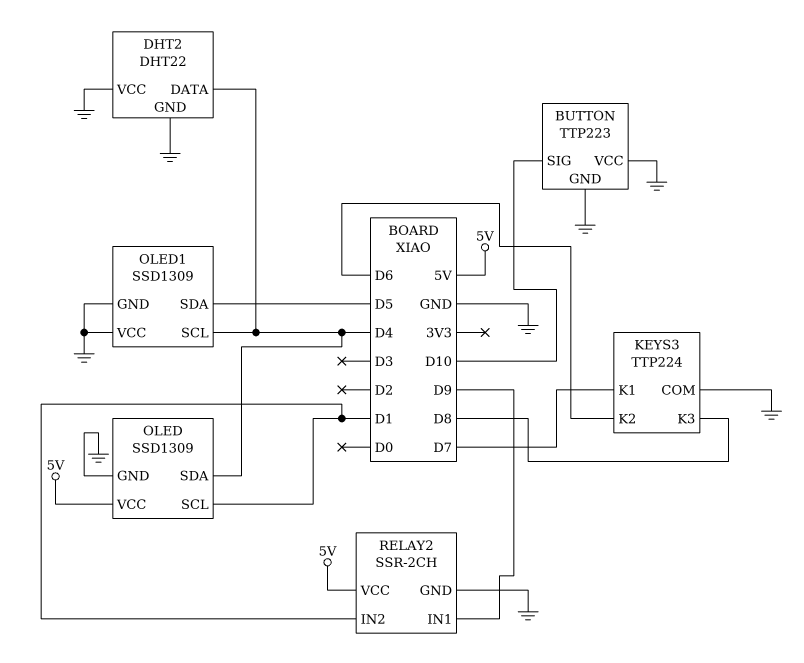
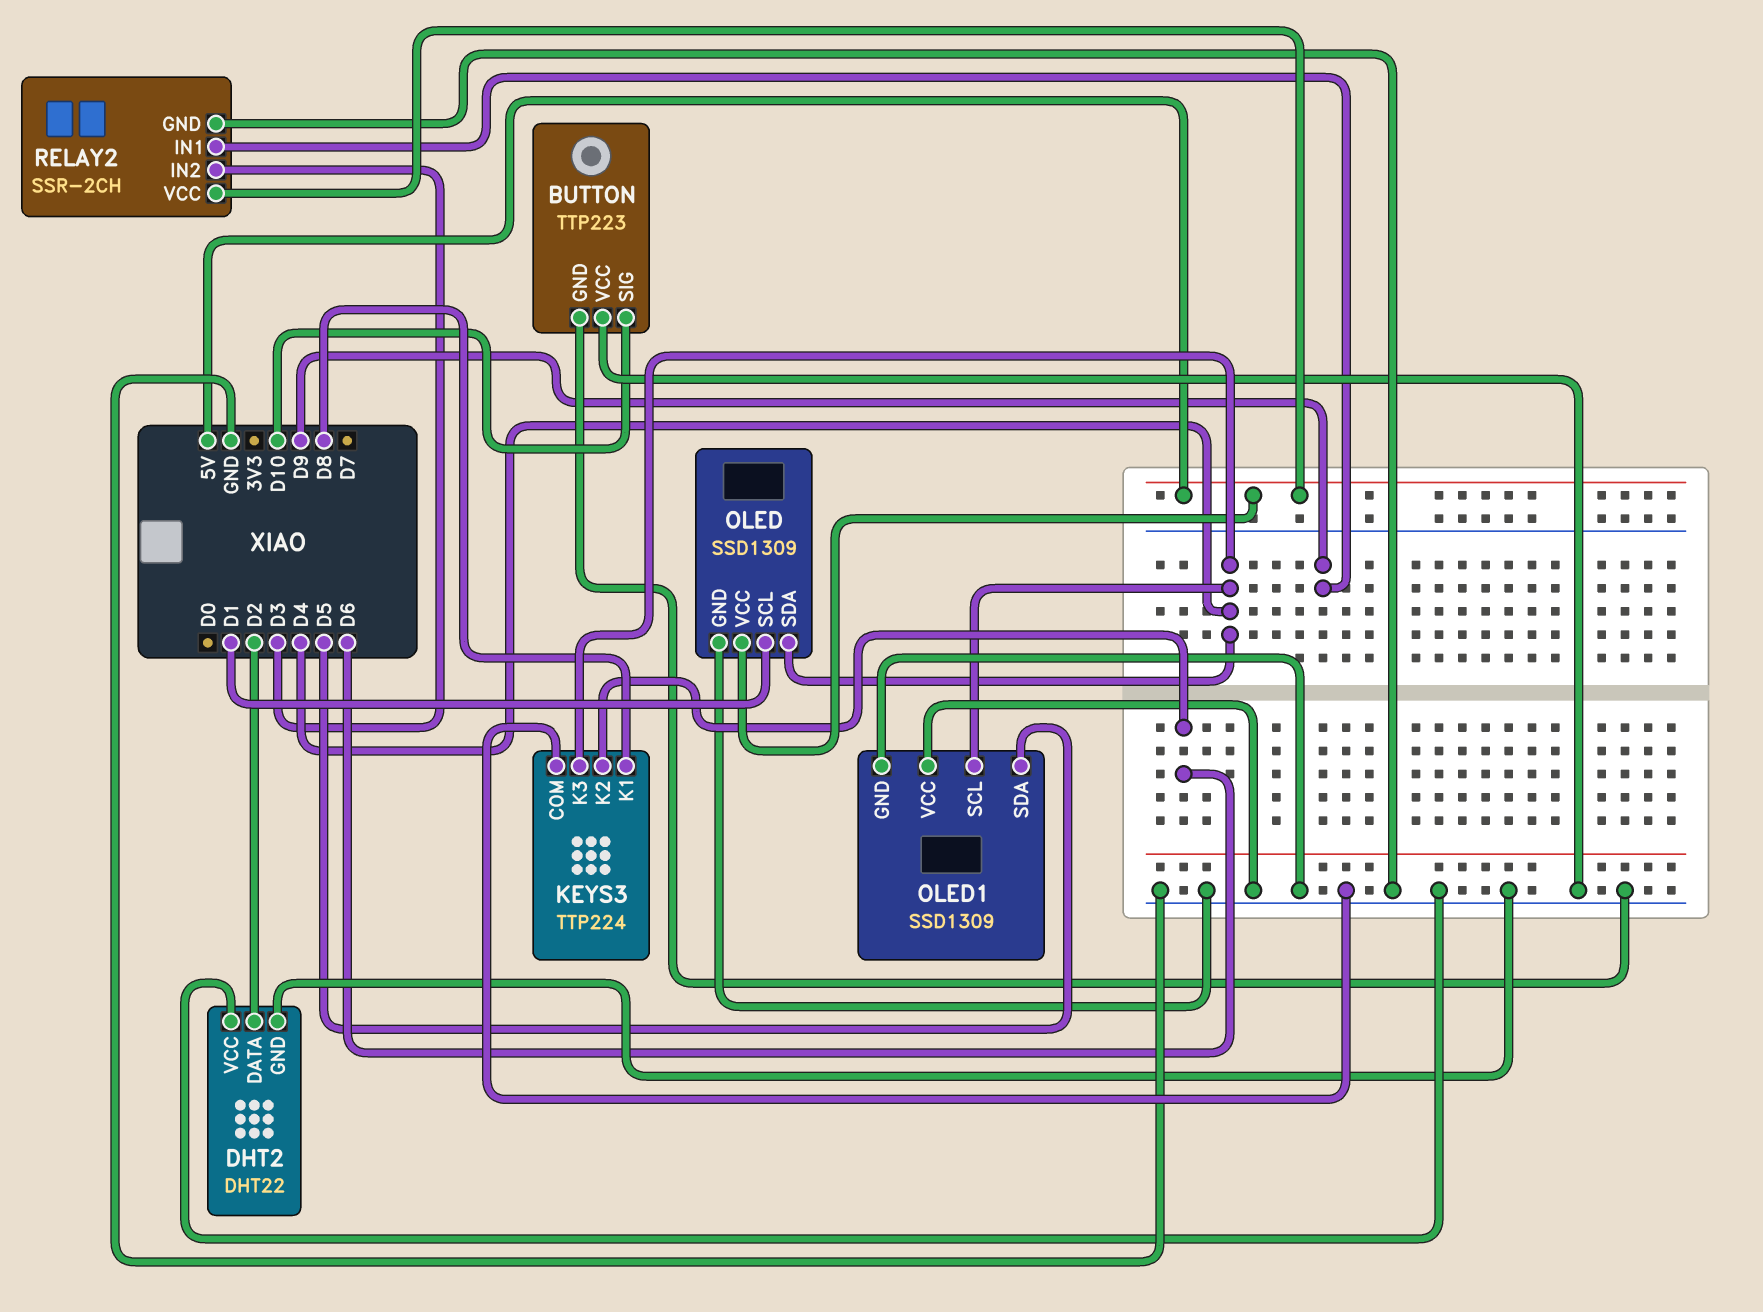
DHT2 pin DATA: D4 -> D2
KEYS3 pin K1: D7 -> D8
KEYS3 pin K3: D8 -> D4
RELAY2 pin IN2: D1 -> D3

